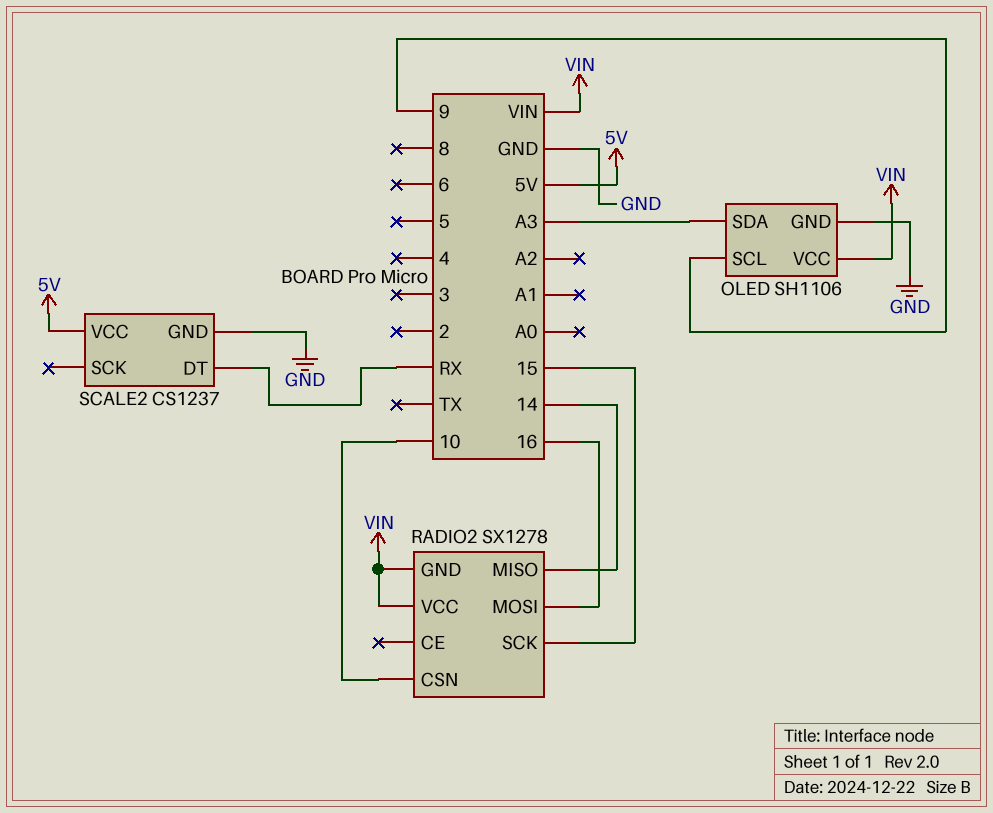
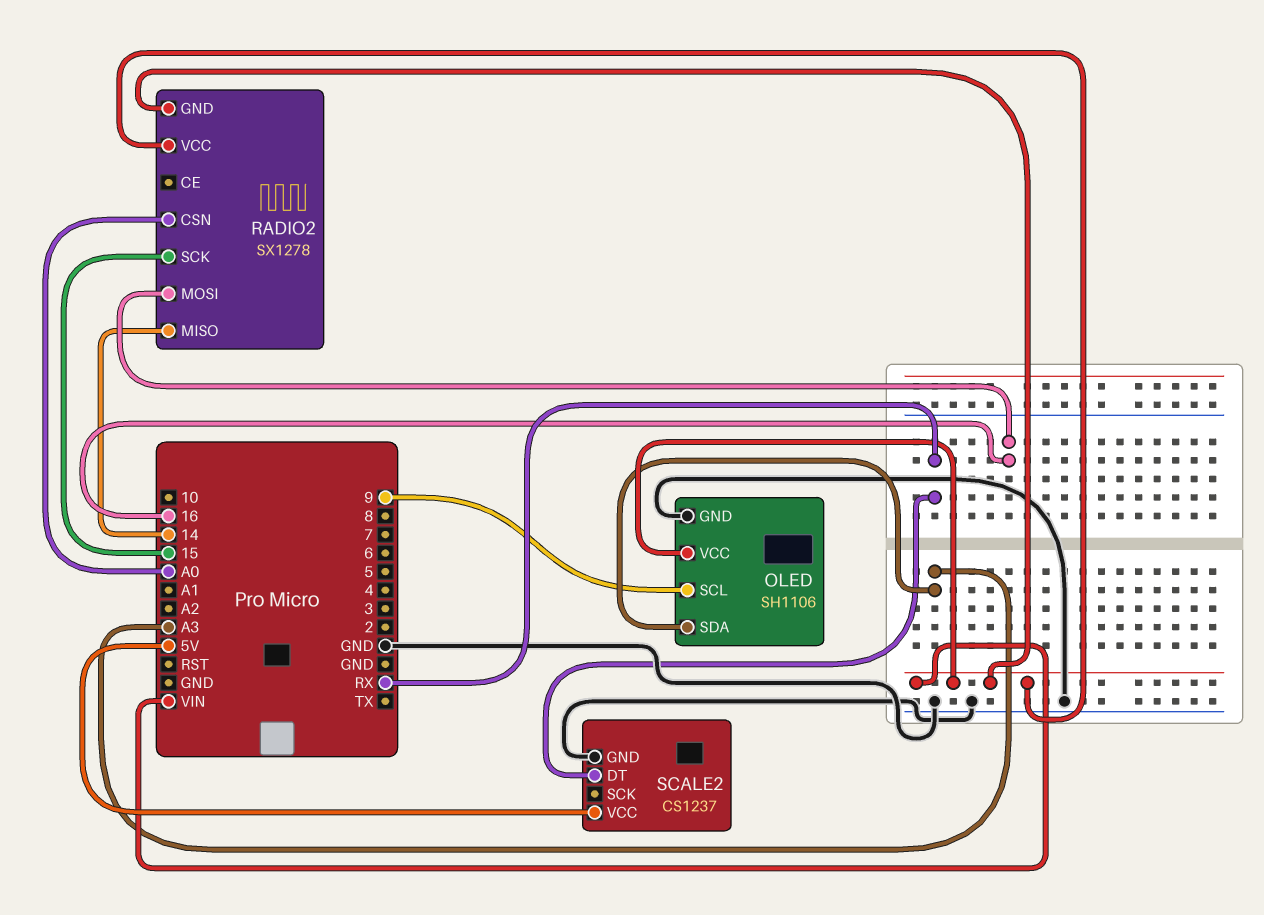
RADIO2 pin CSN: 10 -> A0

